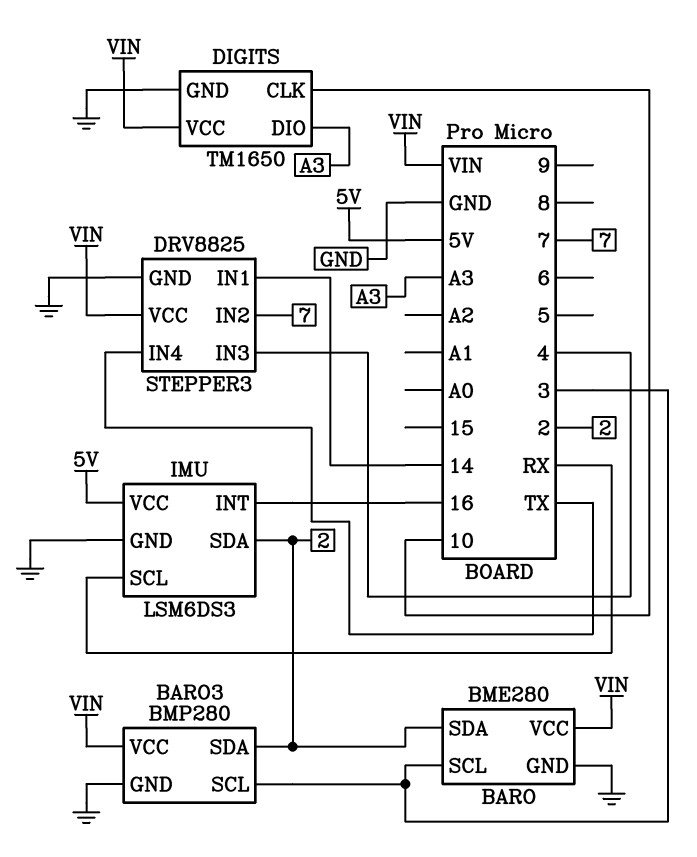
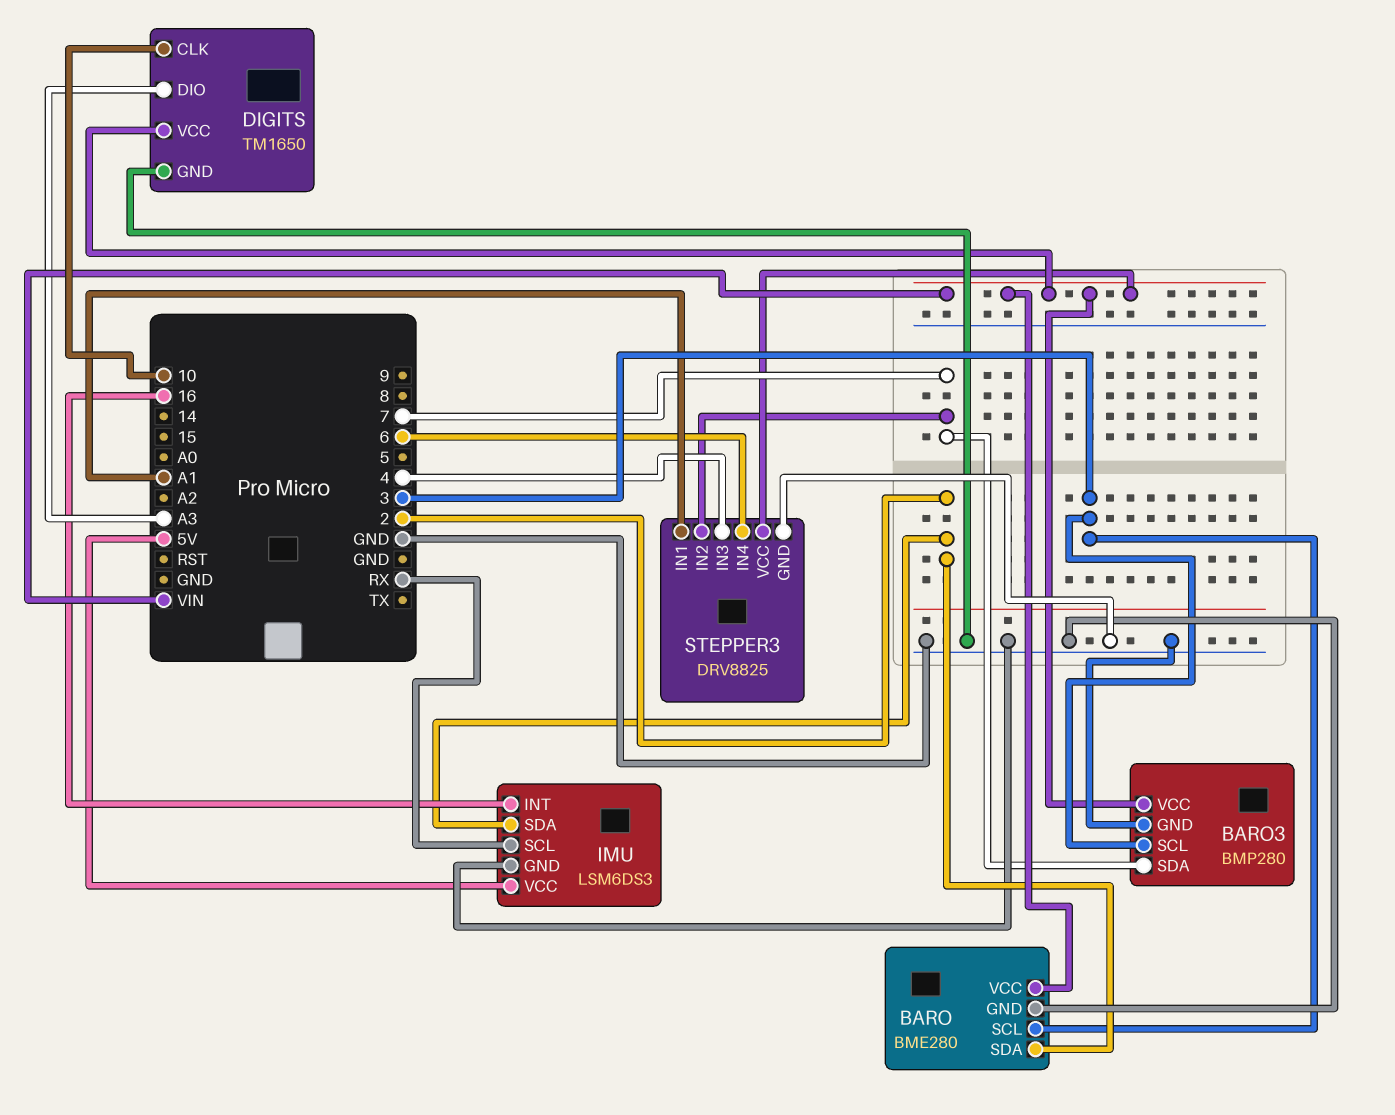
BARO3 pin SDA: 2 -> 7
STEPPER3 pin IN1: 14 -> A1
STEPPER3 pin IN4: TX -> 6

